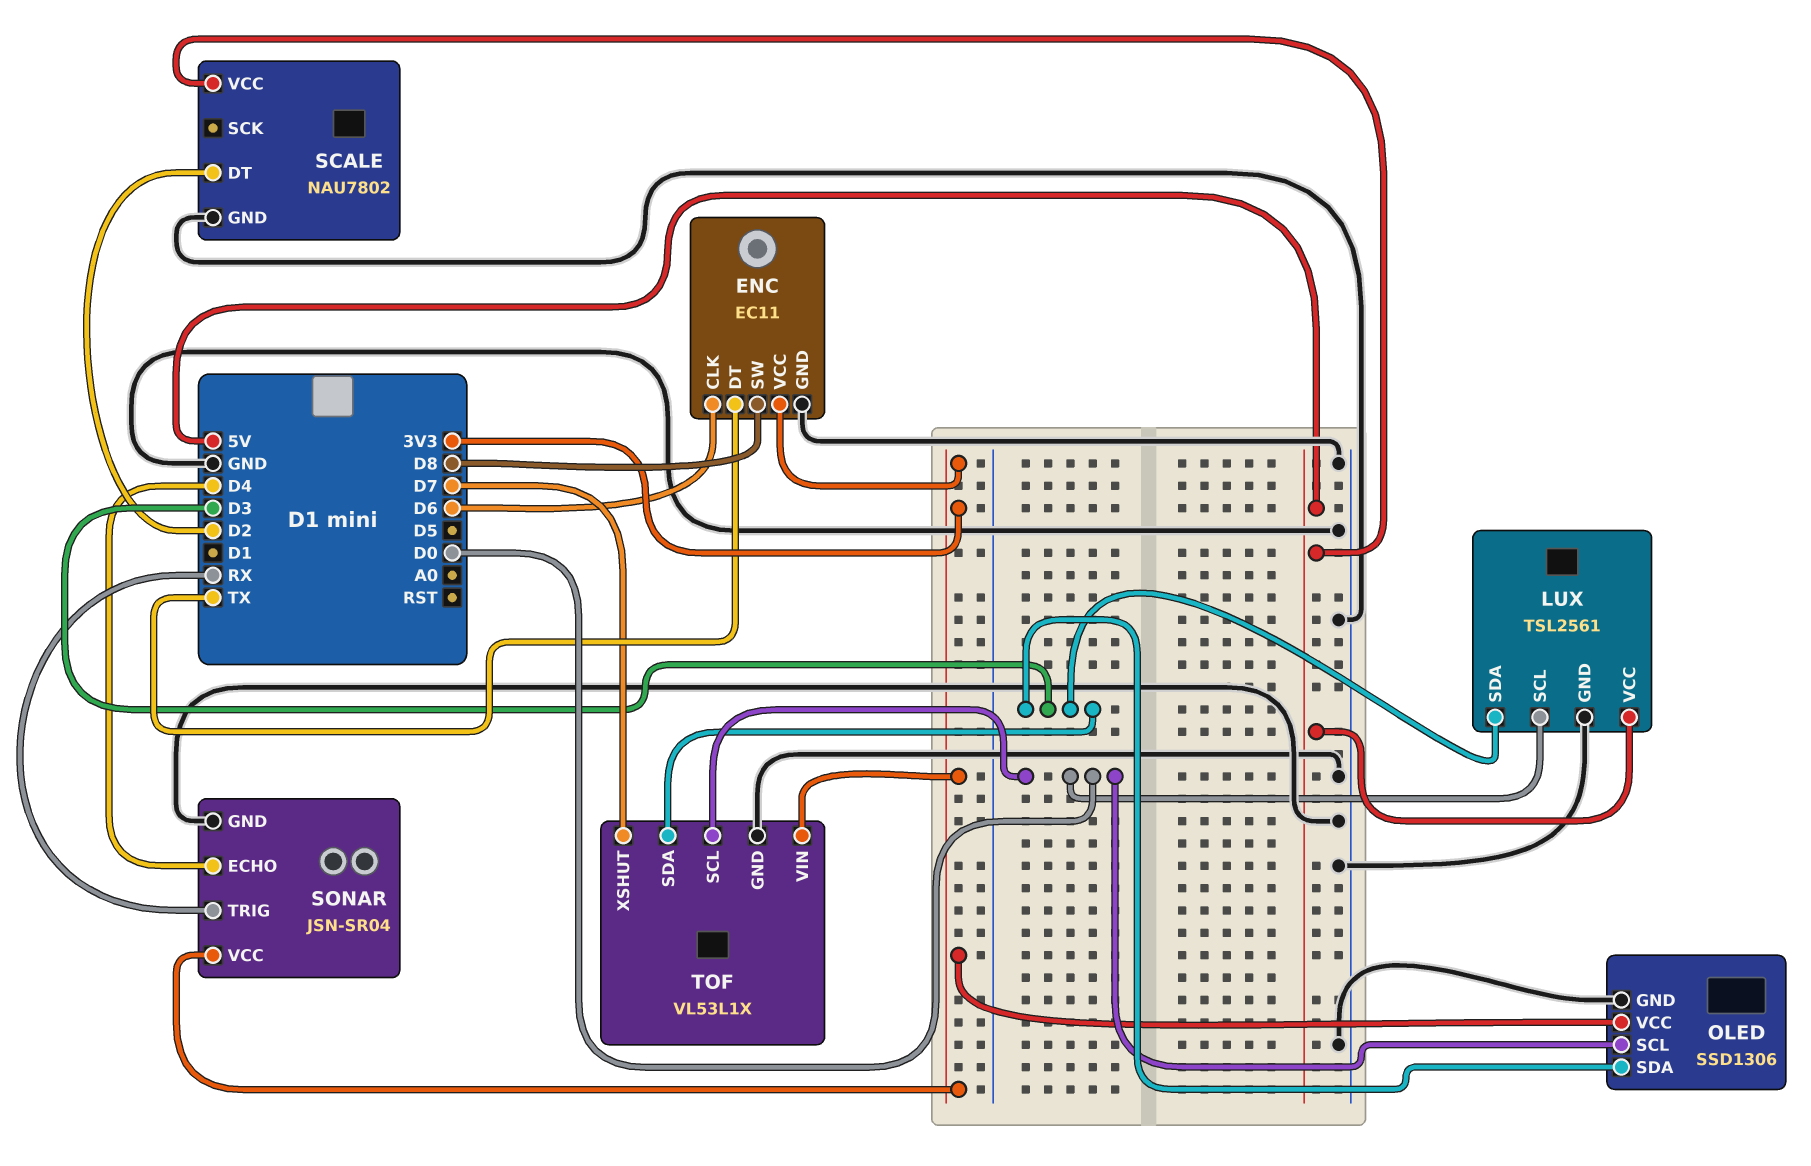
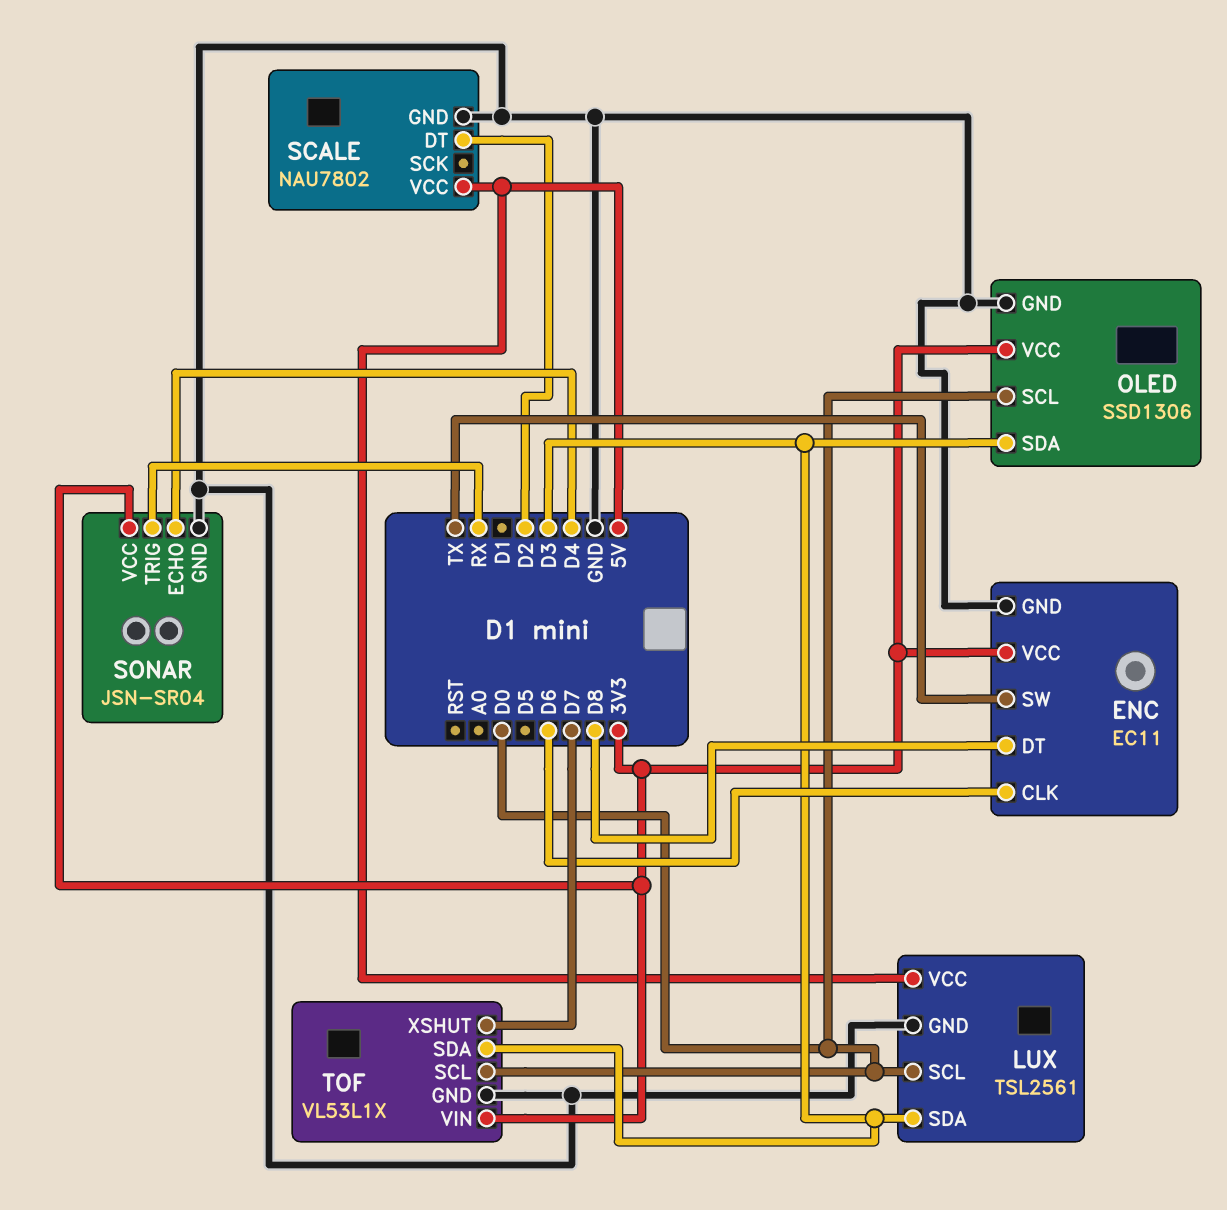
ENC pin DT: TX -> D8
ENC pin SW: D8 -> TX

